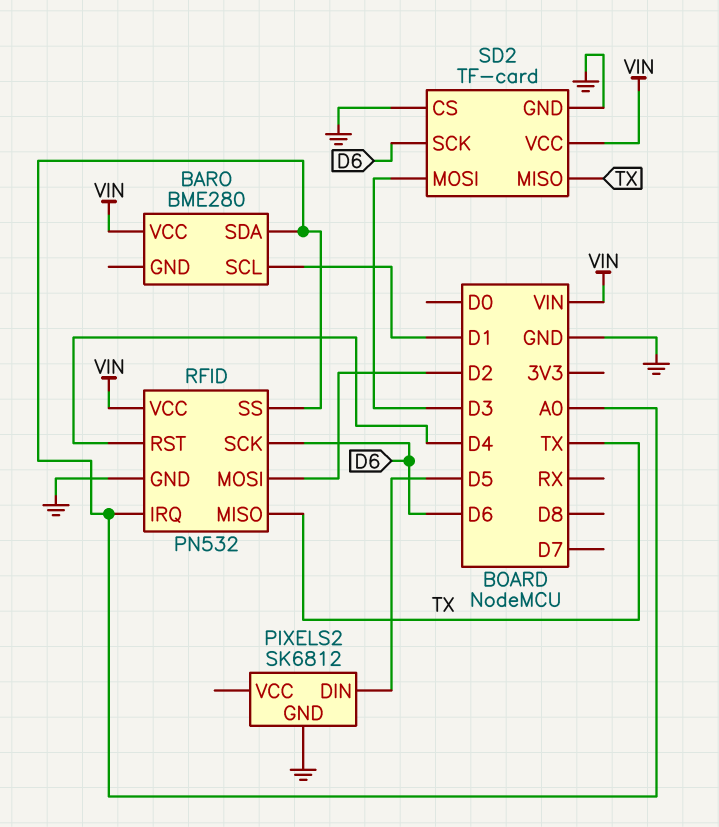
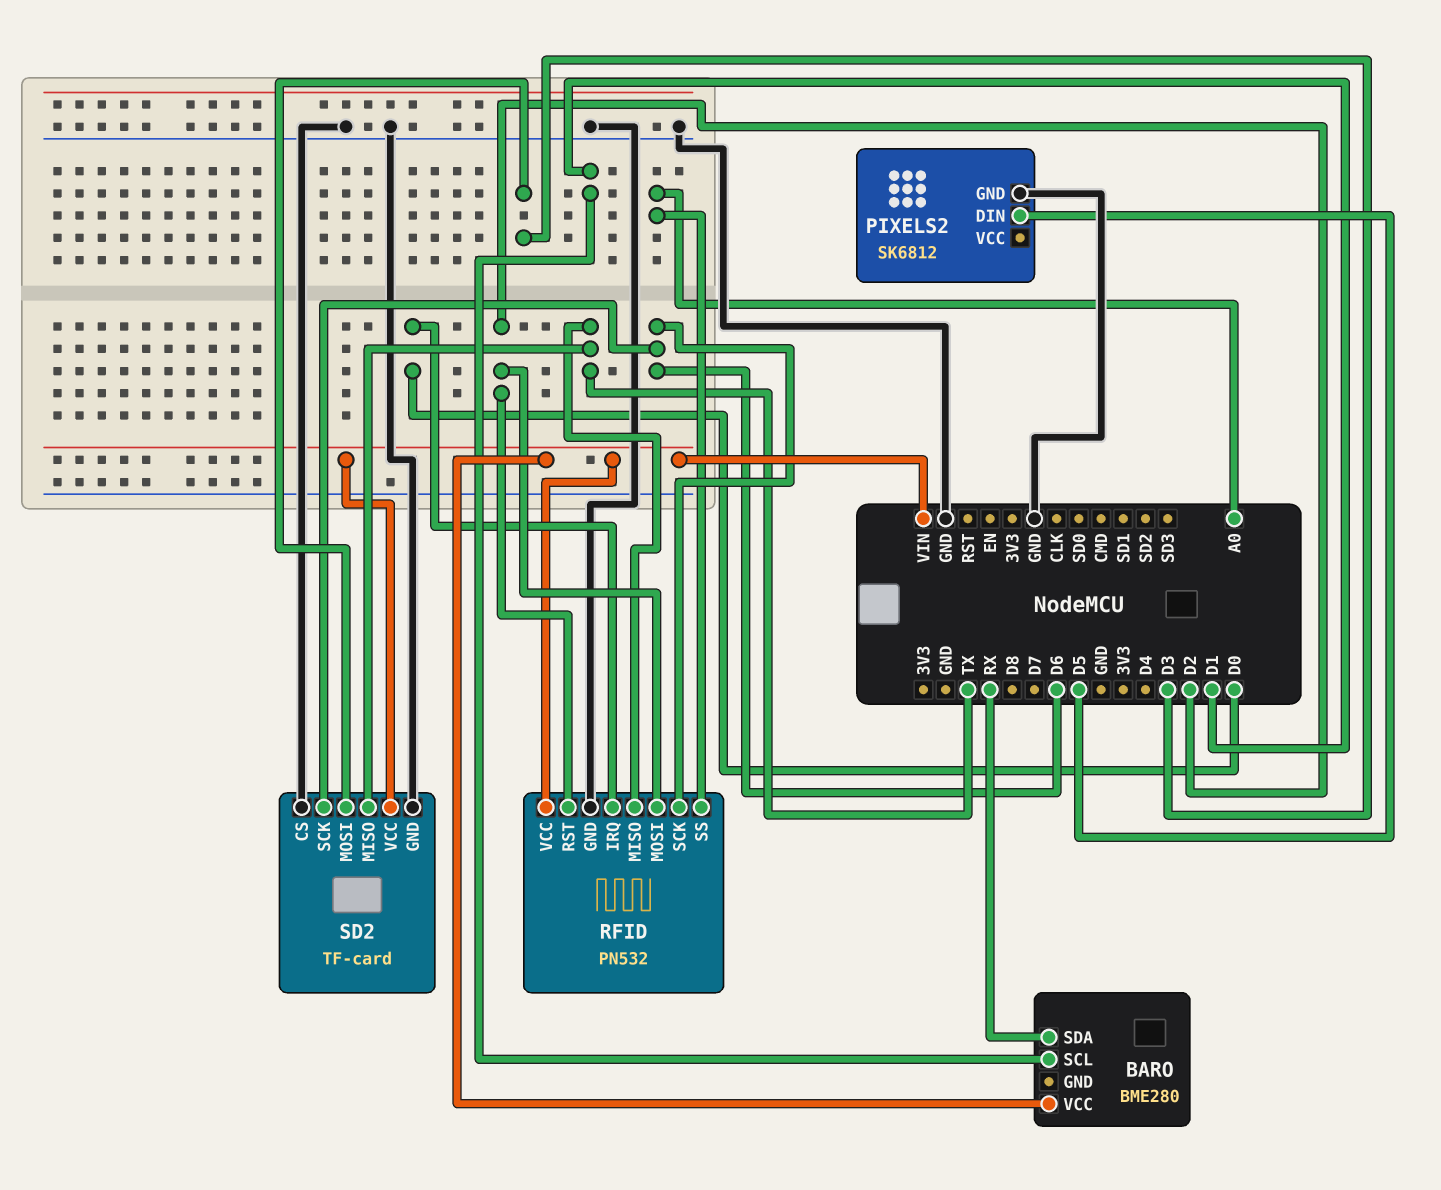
BARO pin SDA: A0 -> RX
RFID pin IRQ: A0 -> D0
RFID pin RST: D4 -> D2

